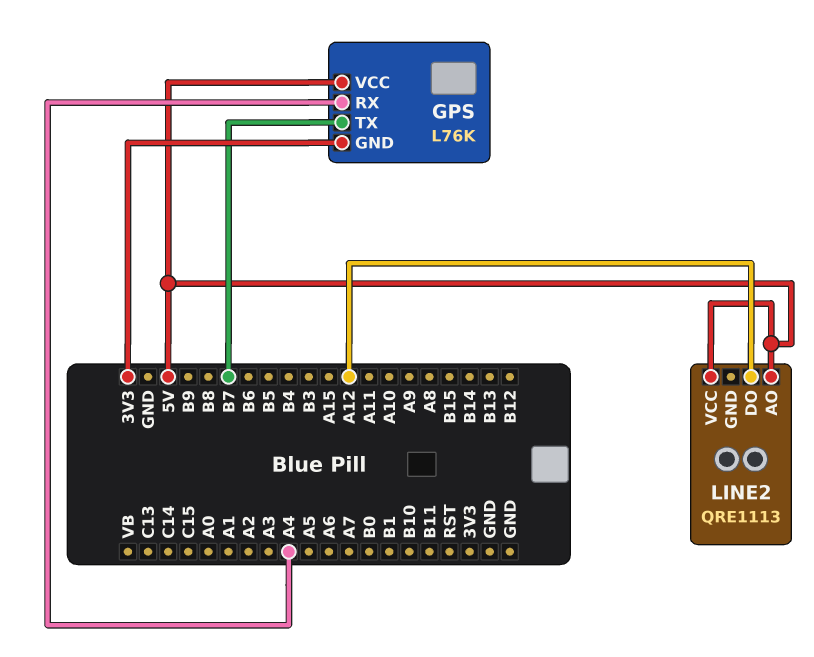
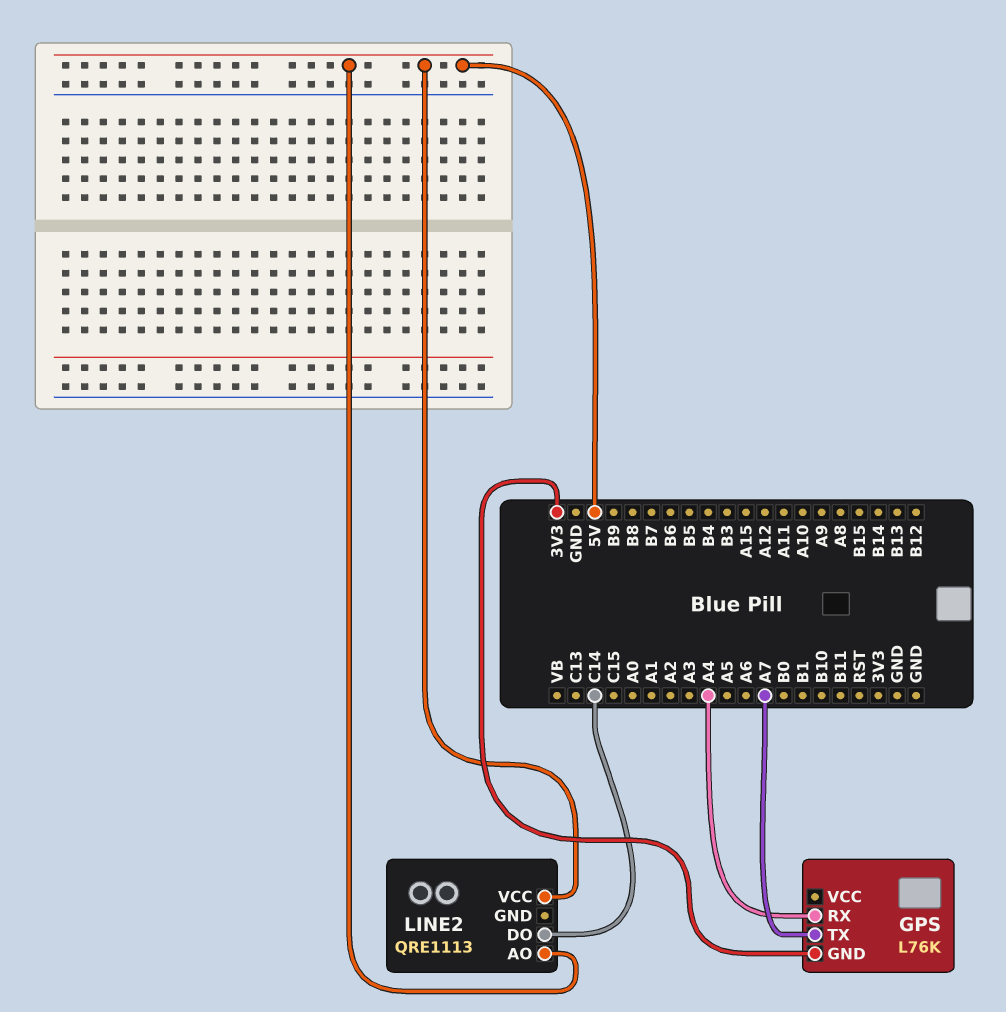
GPS pin TX: B7 -> A7
GPS pin VCC: 5V -> none
LINE2 pin DO: A12 -> C14

